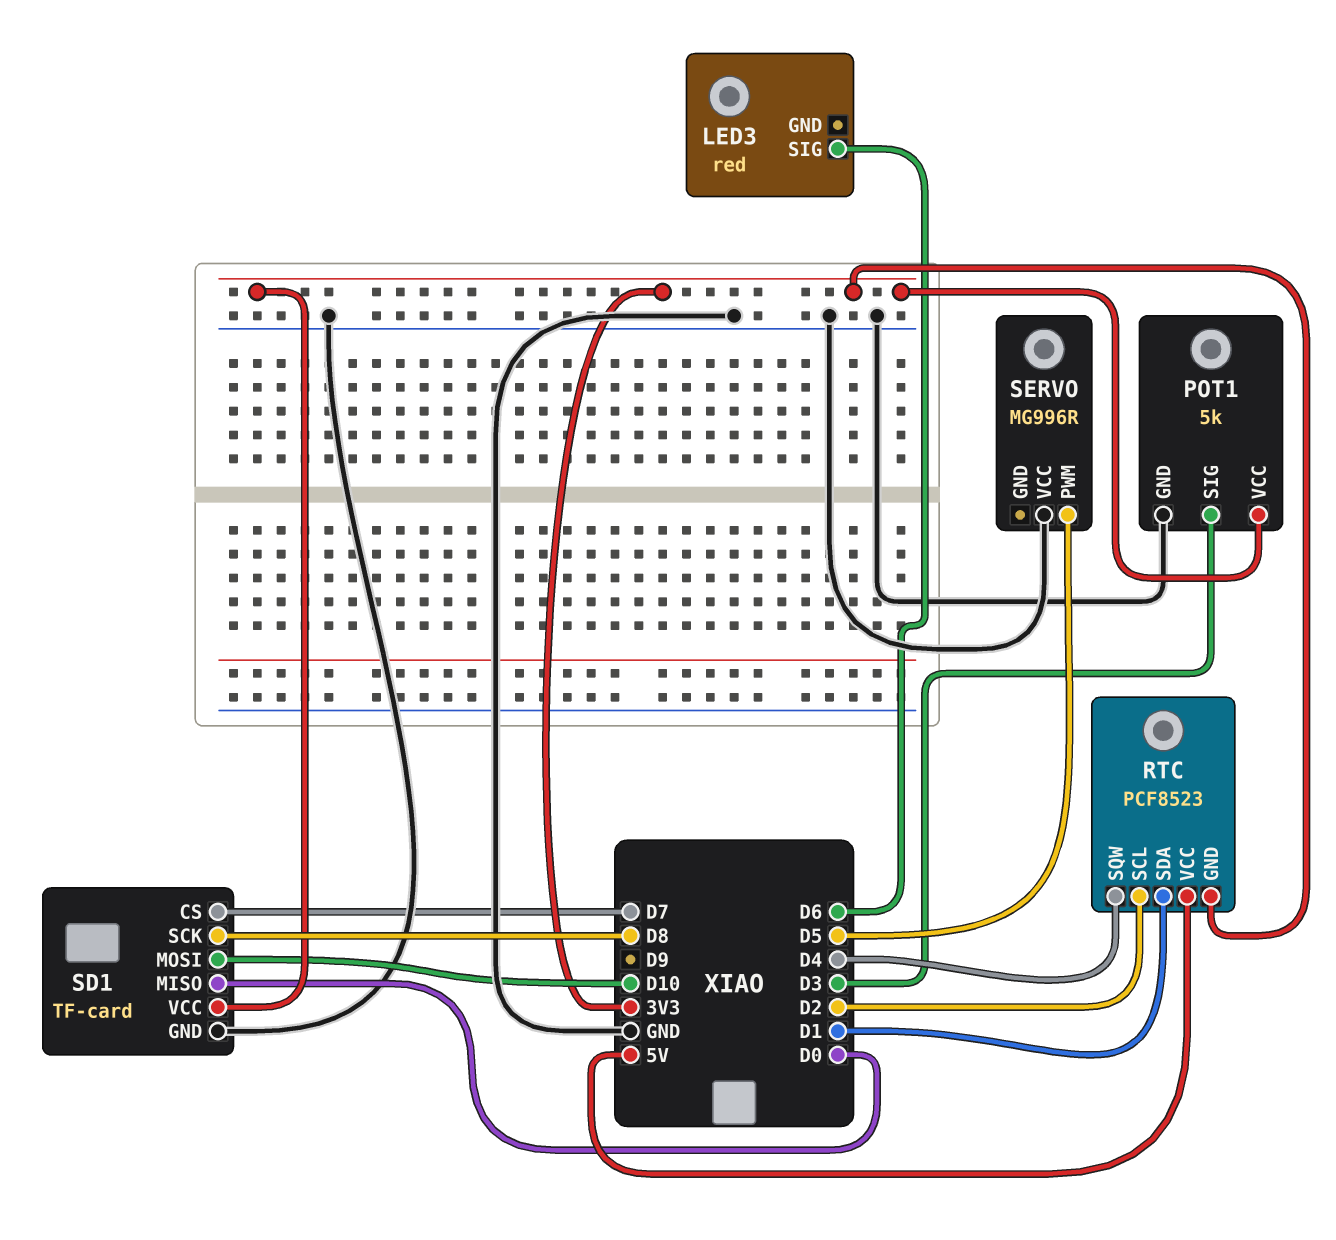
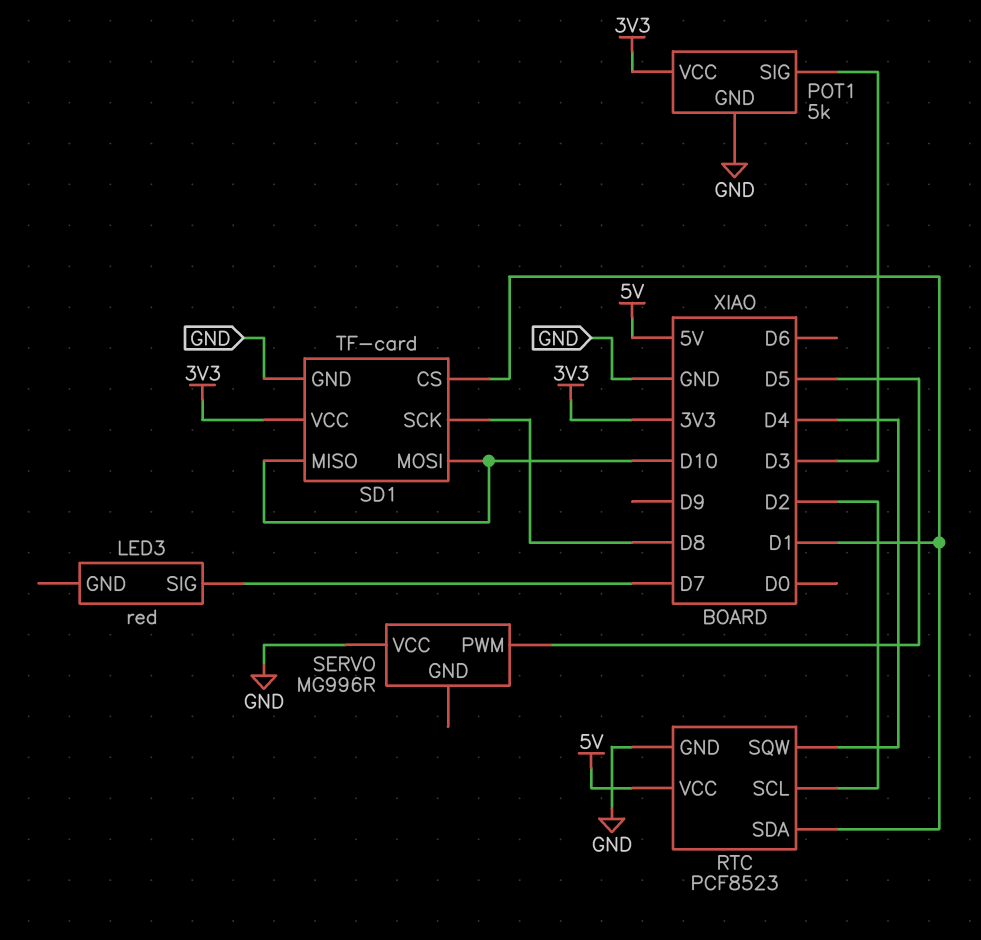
LED3 pin SIG: D6 -> D7
RTC pin GND: 3V3 -> GND
SD1 pin CS: D7 -> D1
SD1 pin MISO: D0 -> D10

